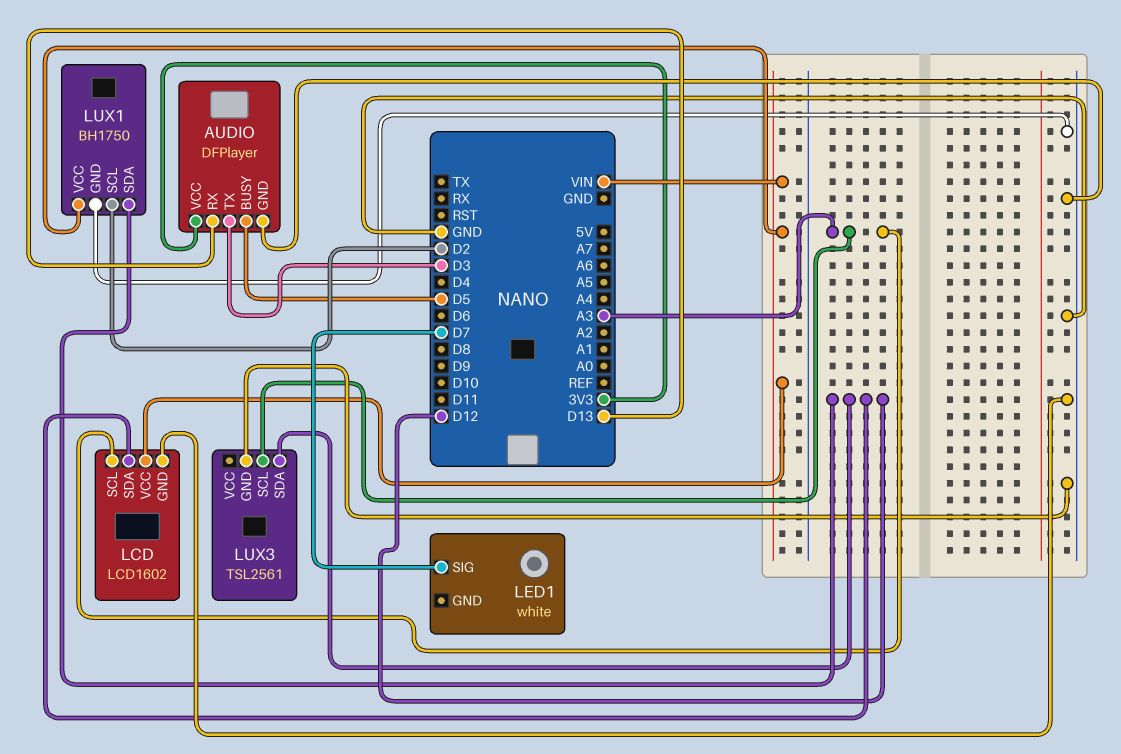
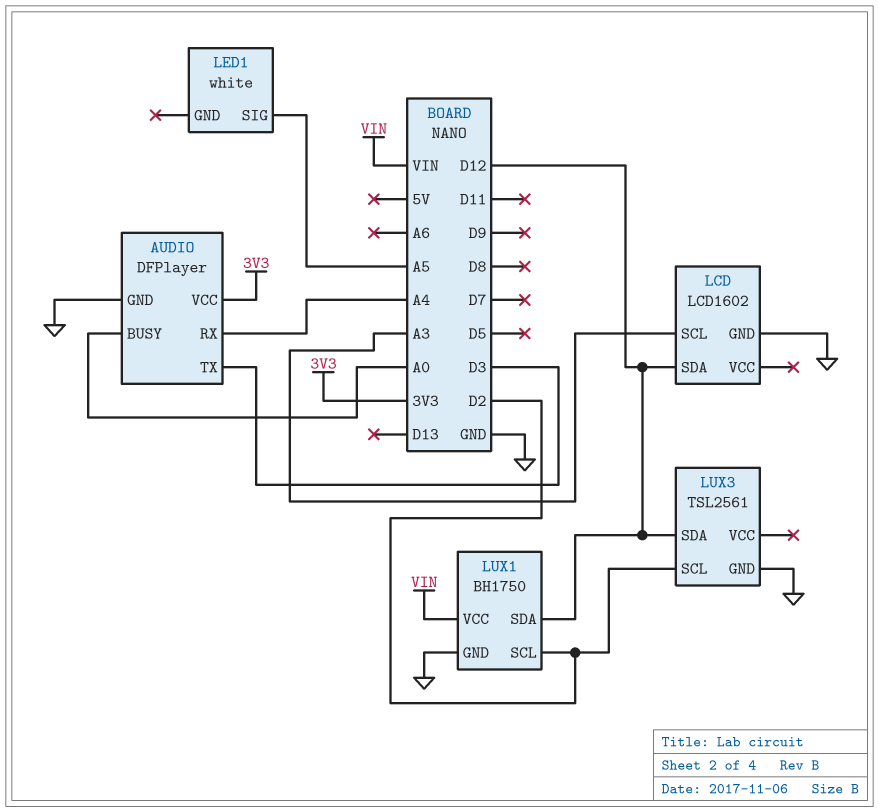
AUDIO pin BUSY: D5 -> A0
AUDIO pin RX: D13 -> A4
LCD pin VCC: VIN -> none
LED1 pin SIG: D7 -> A5
LUX3 pin SCL: A3 -> D2

